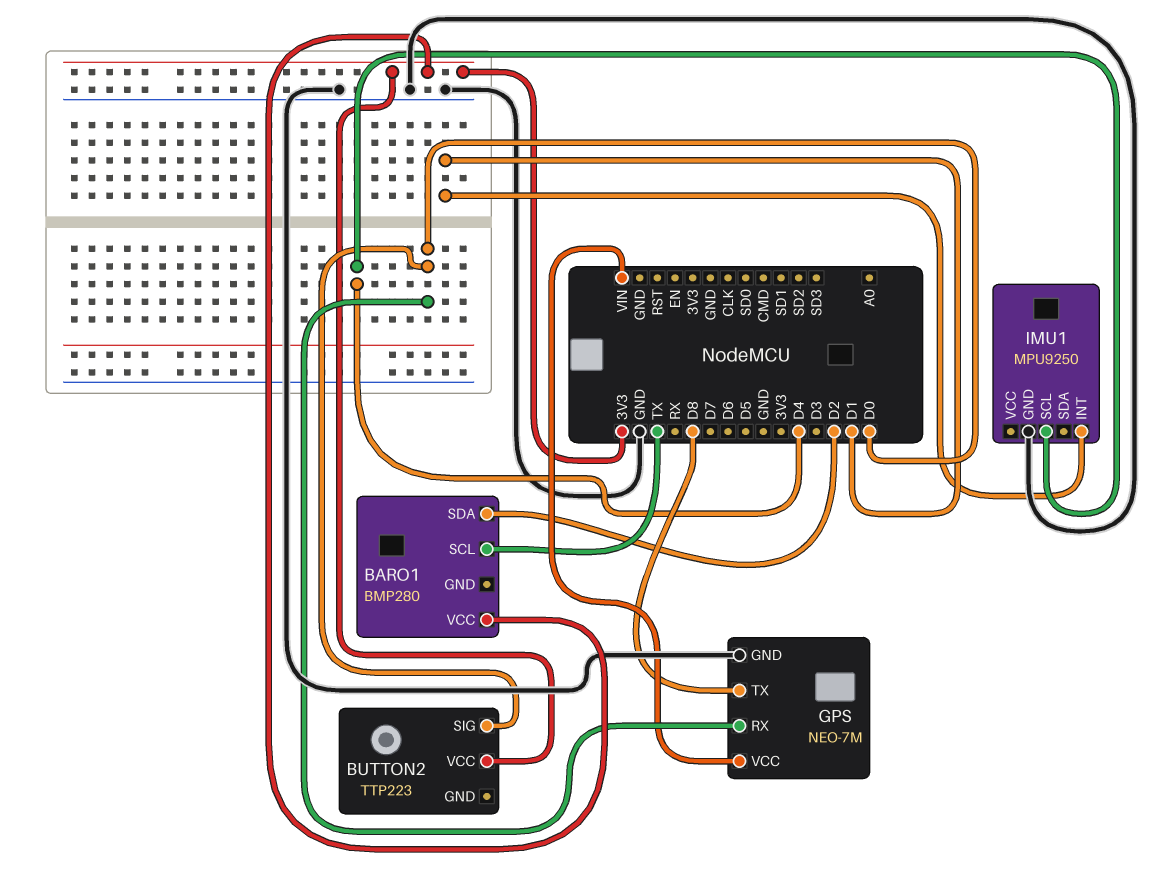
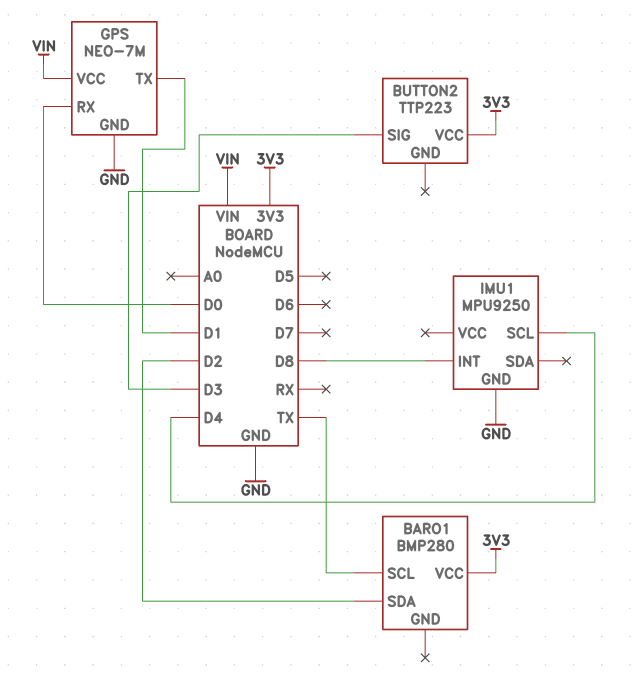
BUTTON2 pin SIG: D0 -> D3
GPS pin TX: D8 -> D1
IMU1 pin INT: D1 -> D8

